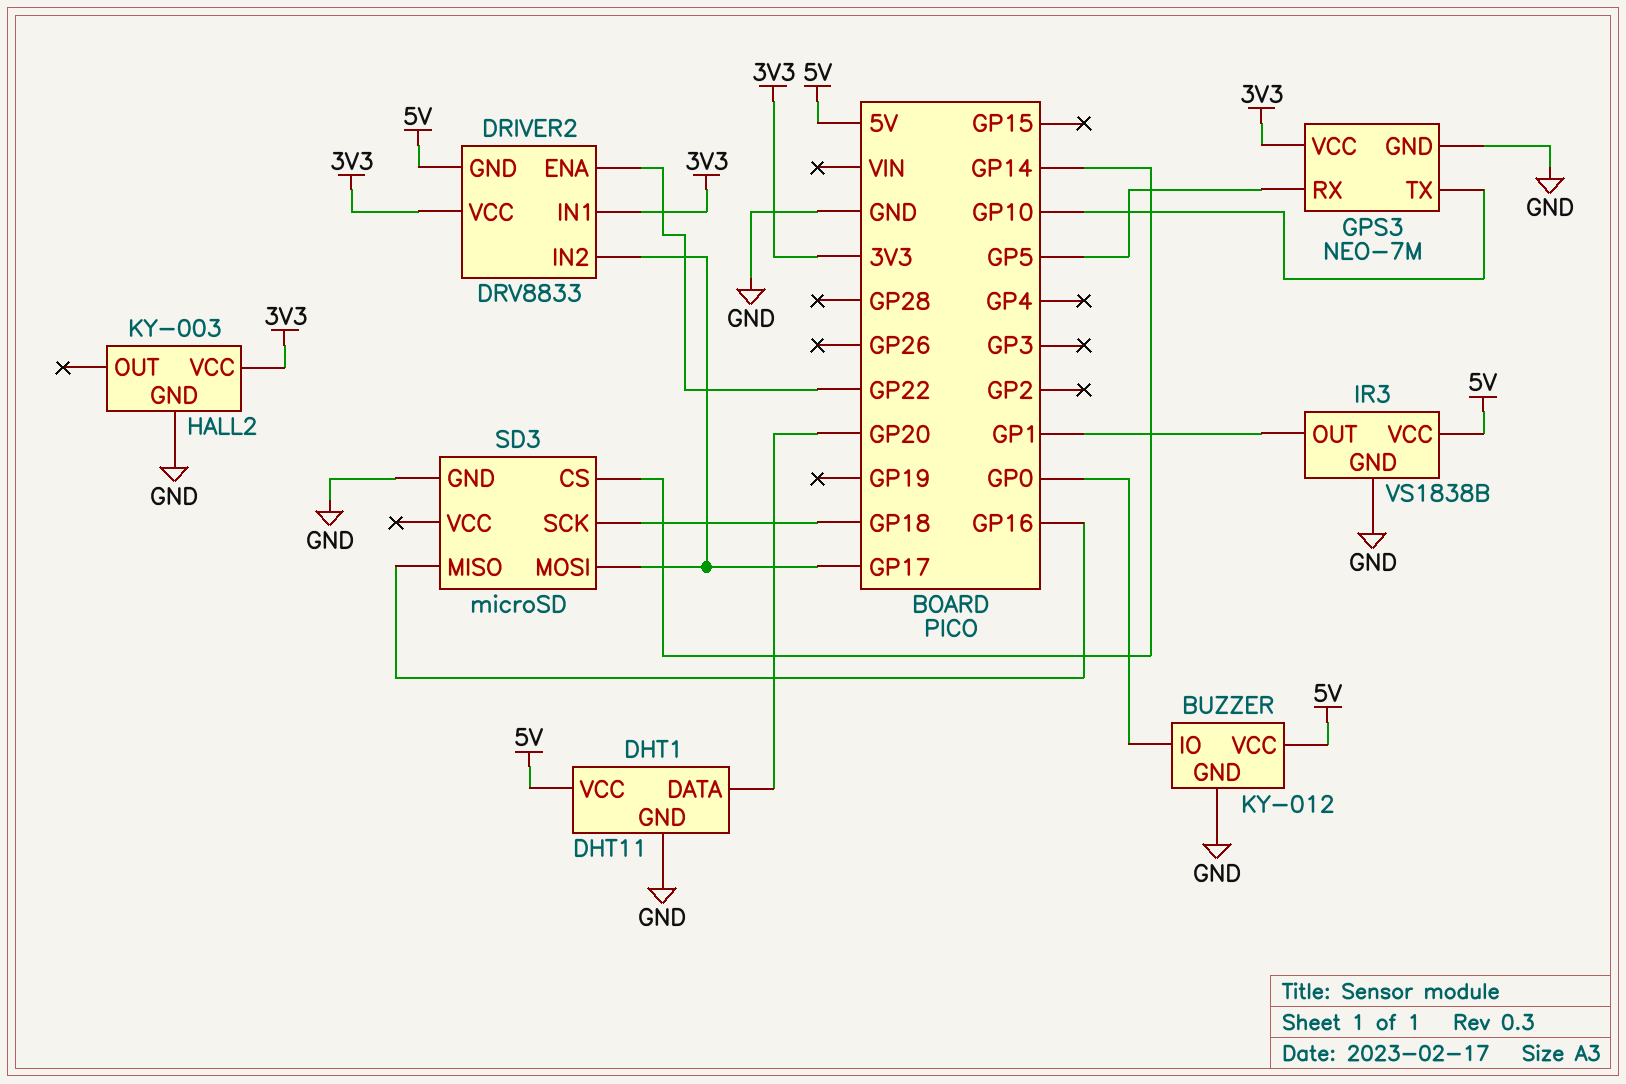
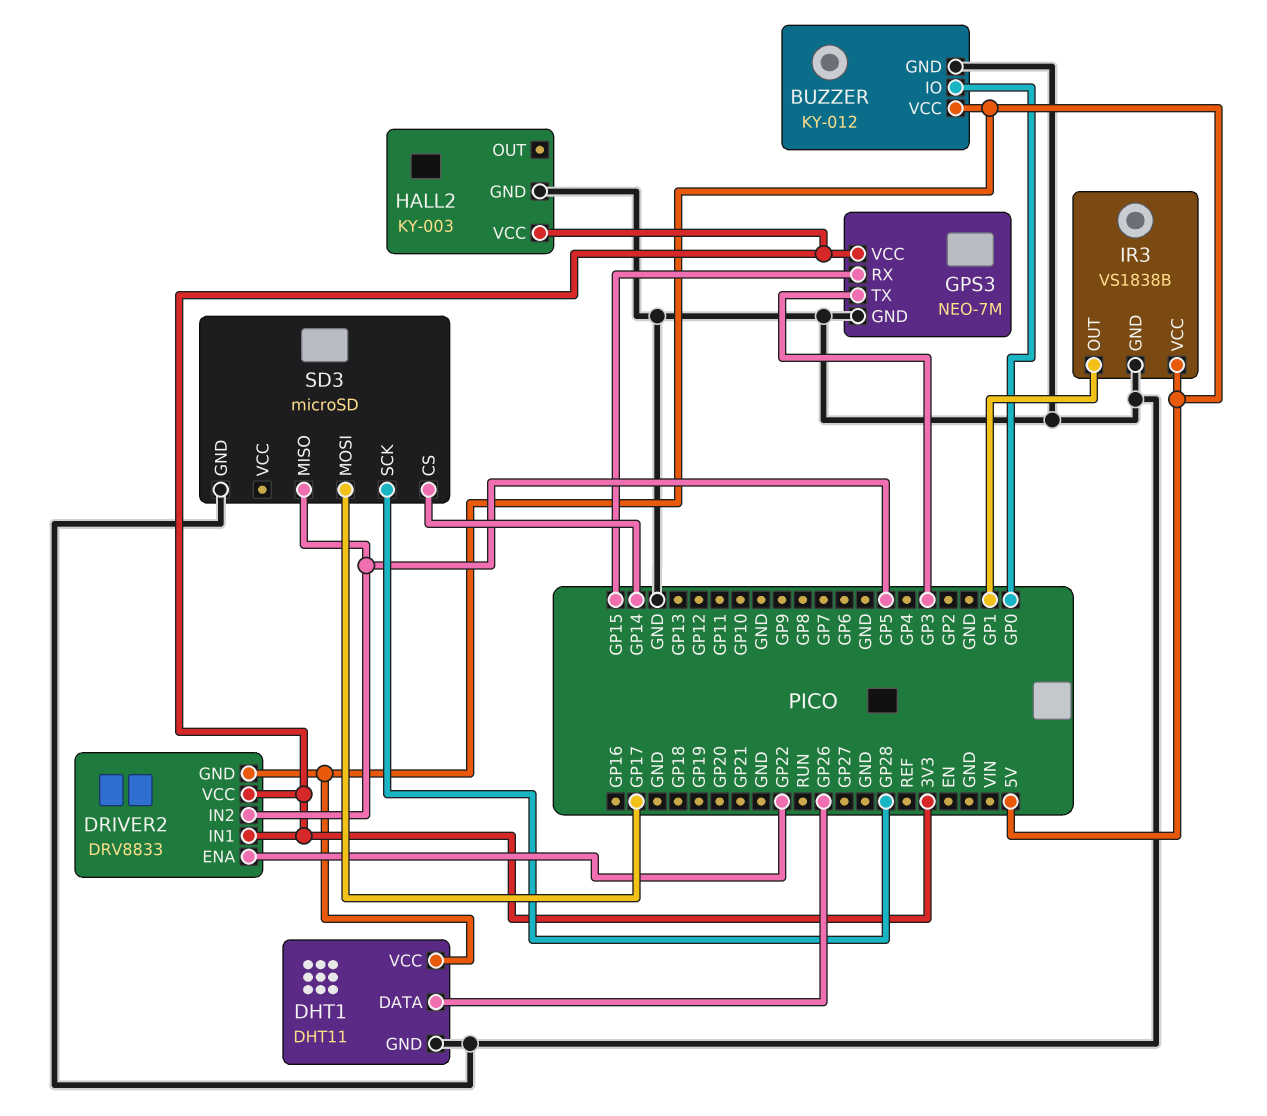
DHT1 pin DATA: GP20 -> GP26
DRIVER2 pin IN2: GP17 -> GP5
GPS3 pin RX: GP5 -> GP15
GPS3 pin TX: GP10 -> GP3
SD3 pin MISO: GP16 -> GP5
SD3 pin SCK: GP18 -> GP28

